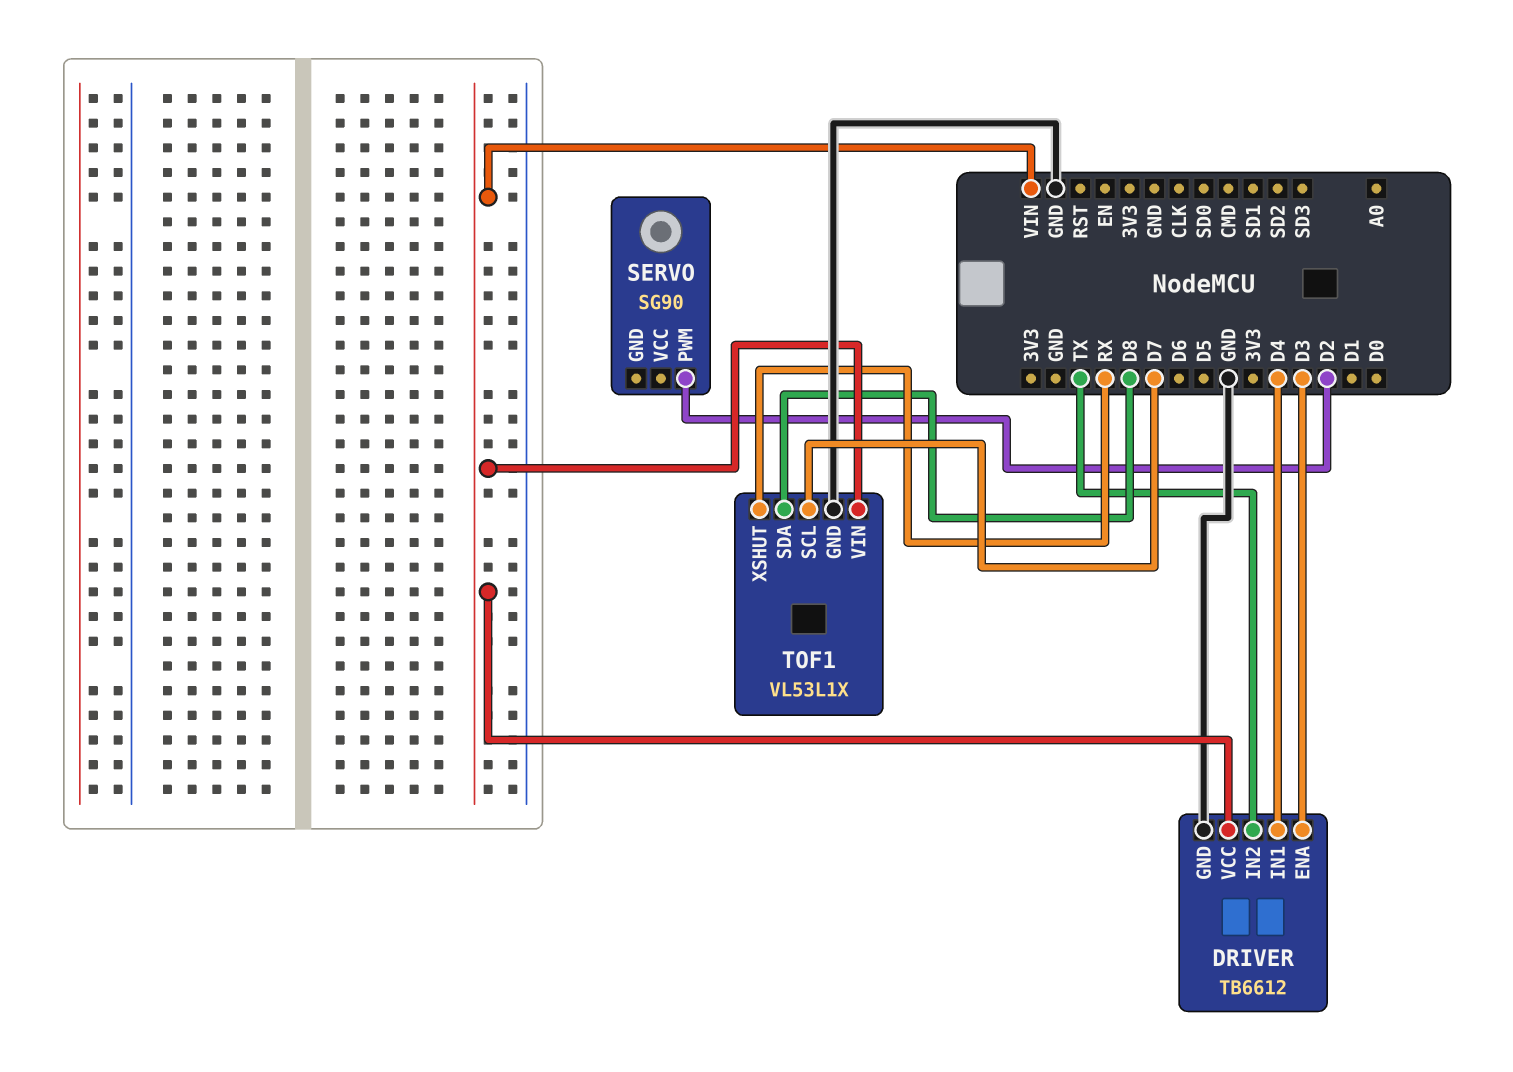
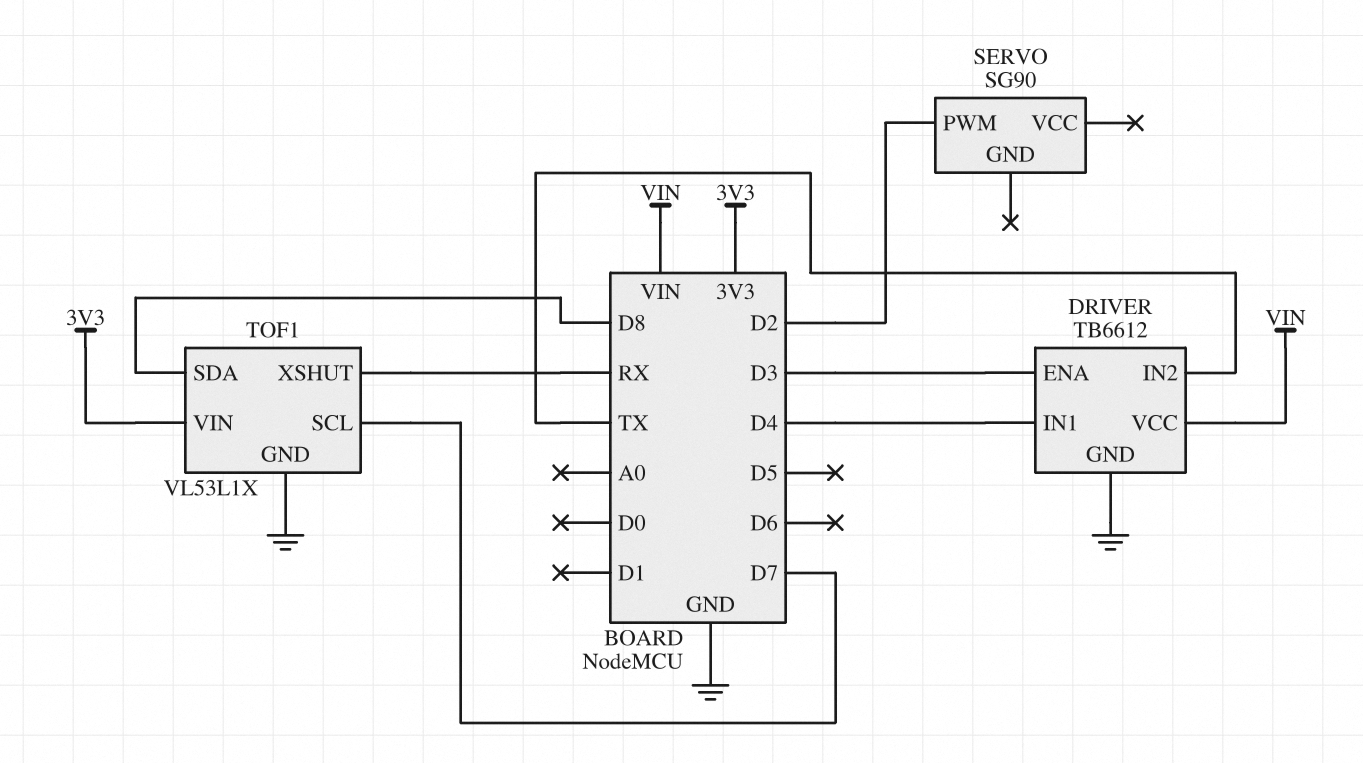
TOF1 pin VIN: VIN -> 3V3

